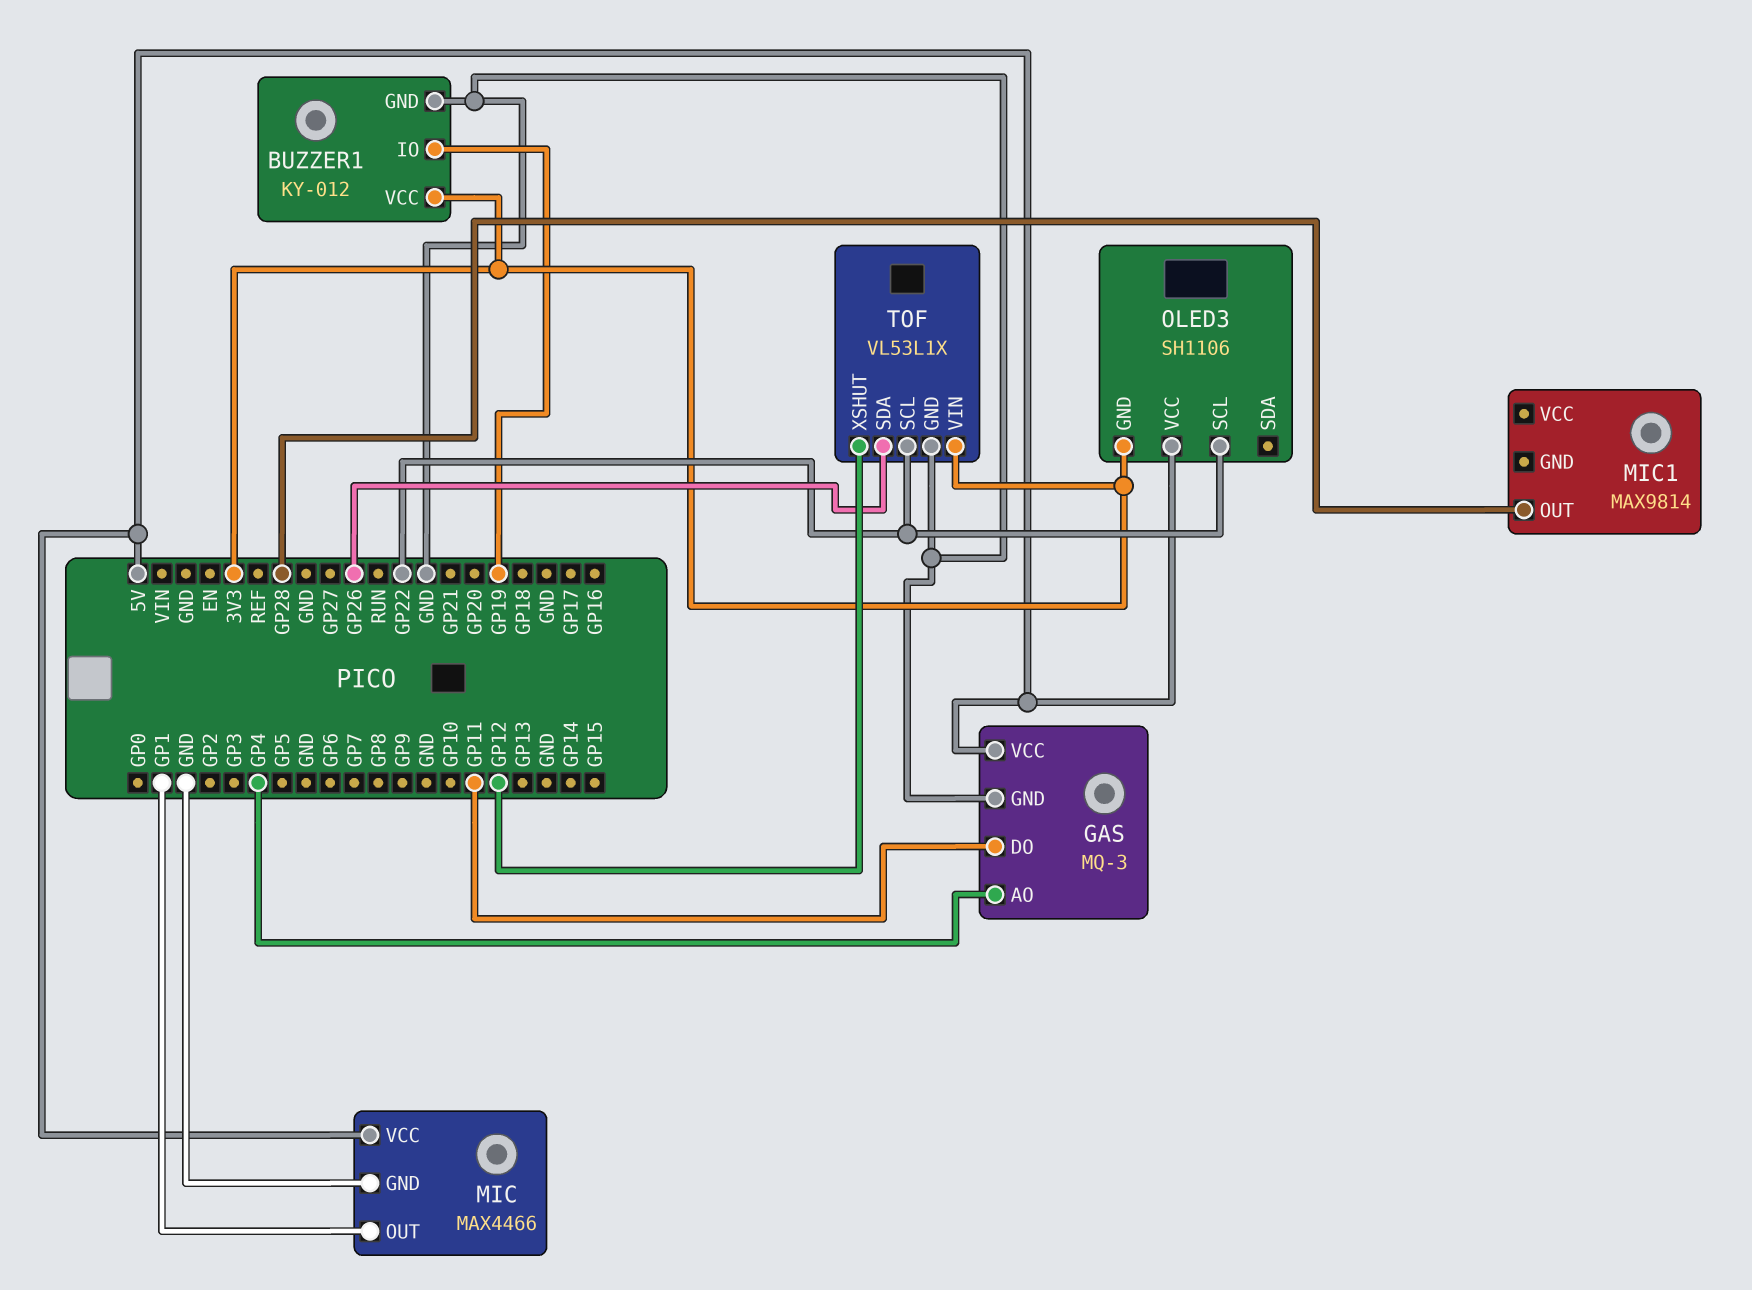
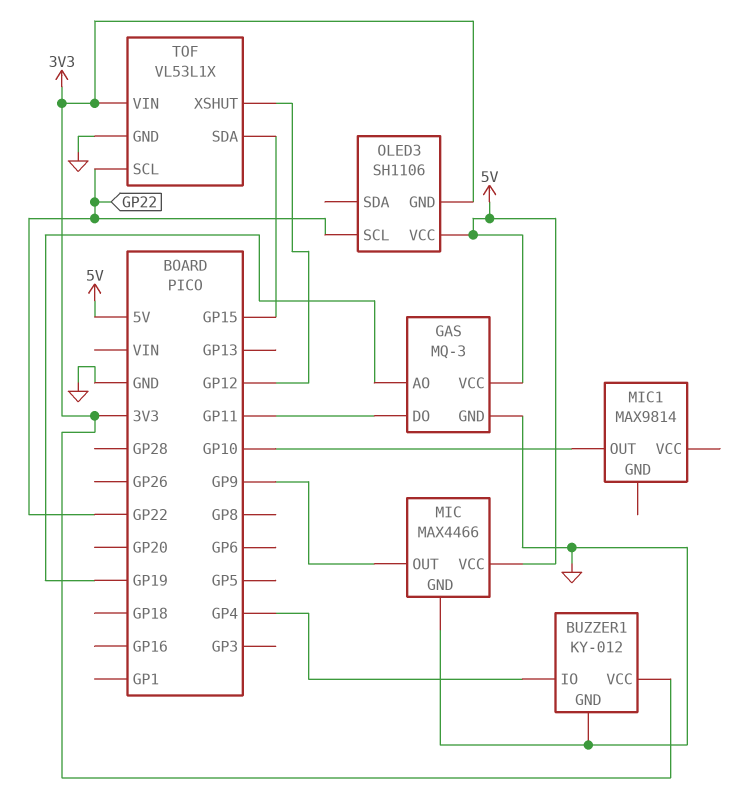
BUZZER1 pin IO: GP19 -> GP4
GAS pin AO: GP4 -> GP19
MIC pin OUT: GP1 -> GP9
MIC1 pin OUT: GP28 -> GP10
TOF pin SDA: GP26 -> GP15

